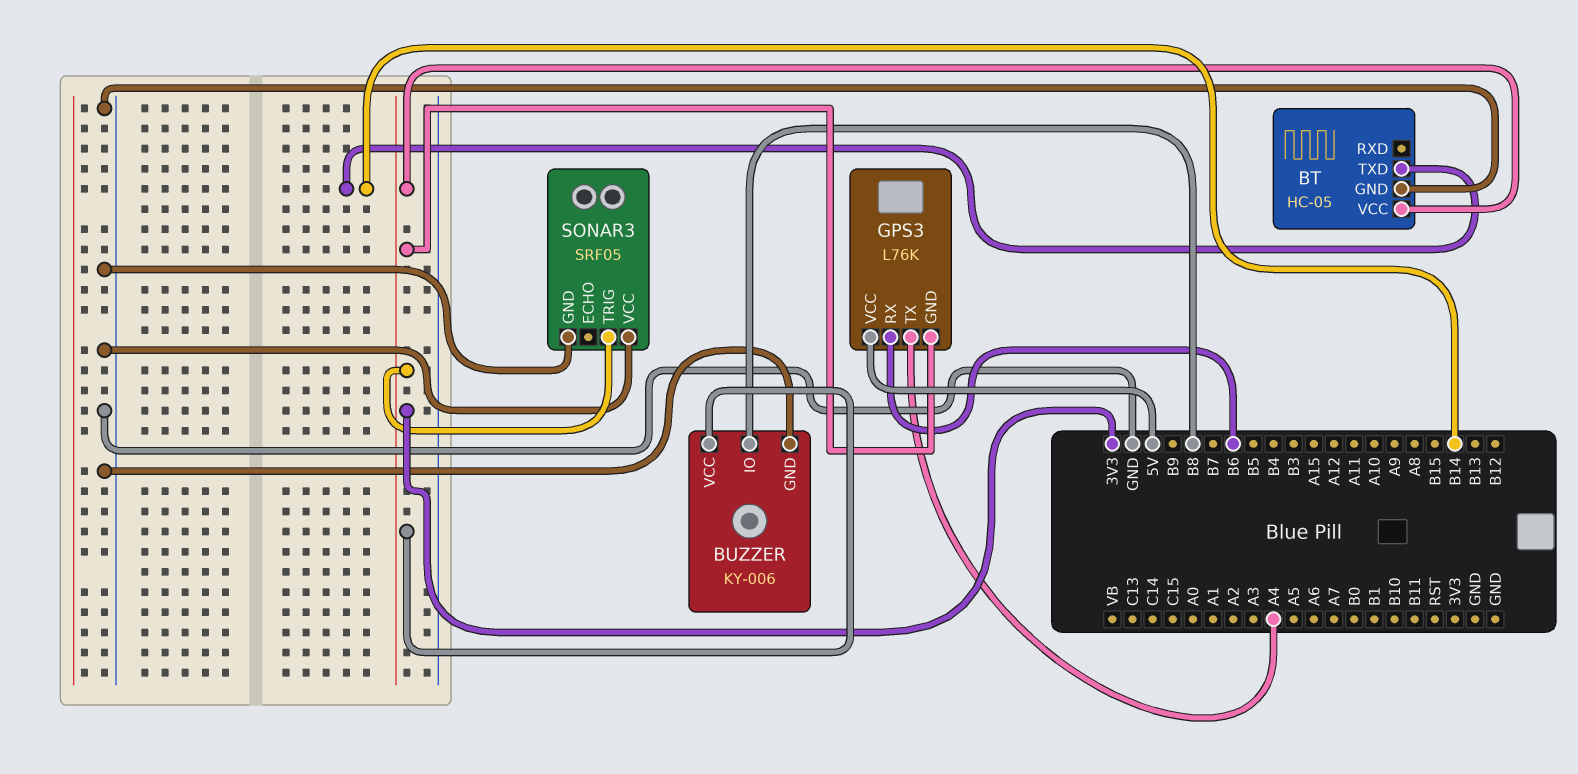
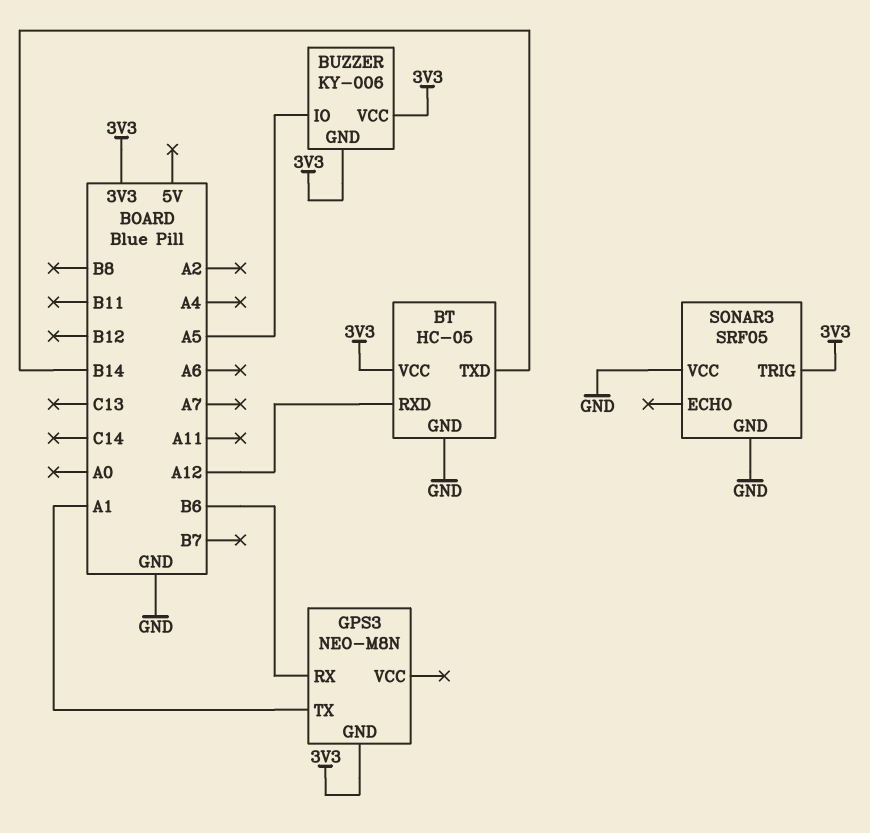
BT pin RXD: none -> A12
BUZZER pin GND: GND -> 3V3
BUZZER pin IO: B8 -> A5
GPS3: L76K -> NEO-M8N
GPS3 pin TX: A4 -> A1
GPS3 pin VCC: 5V -> none

